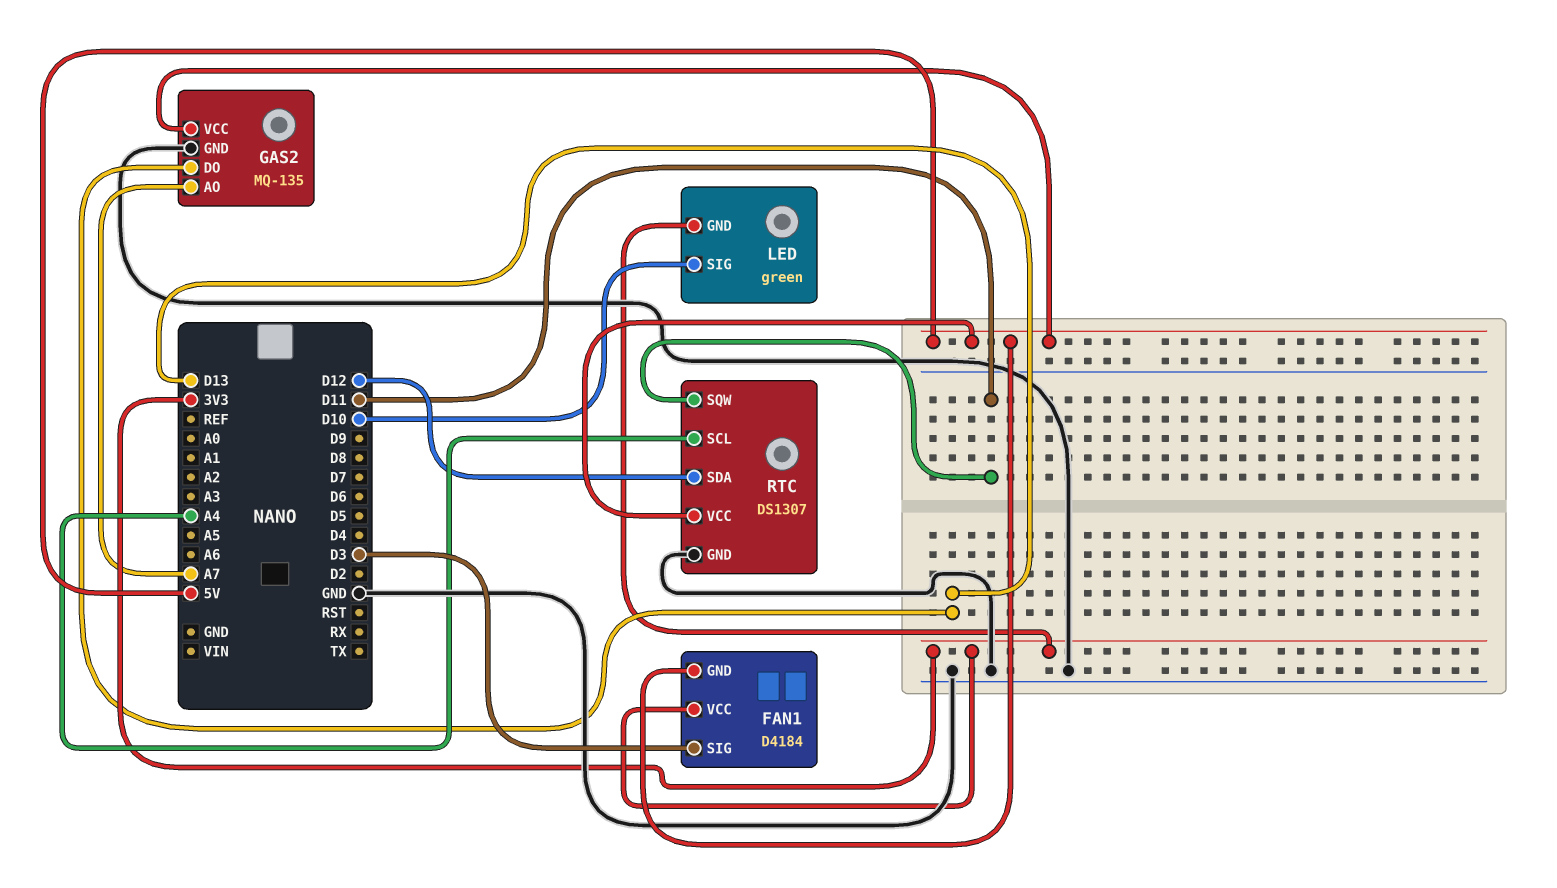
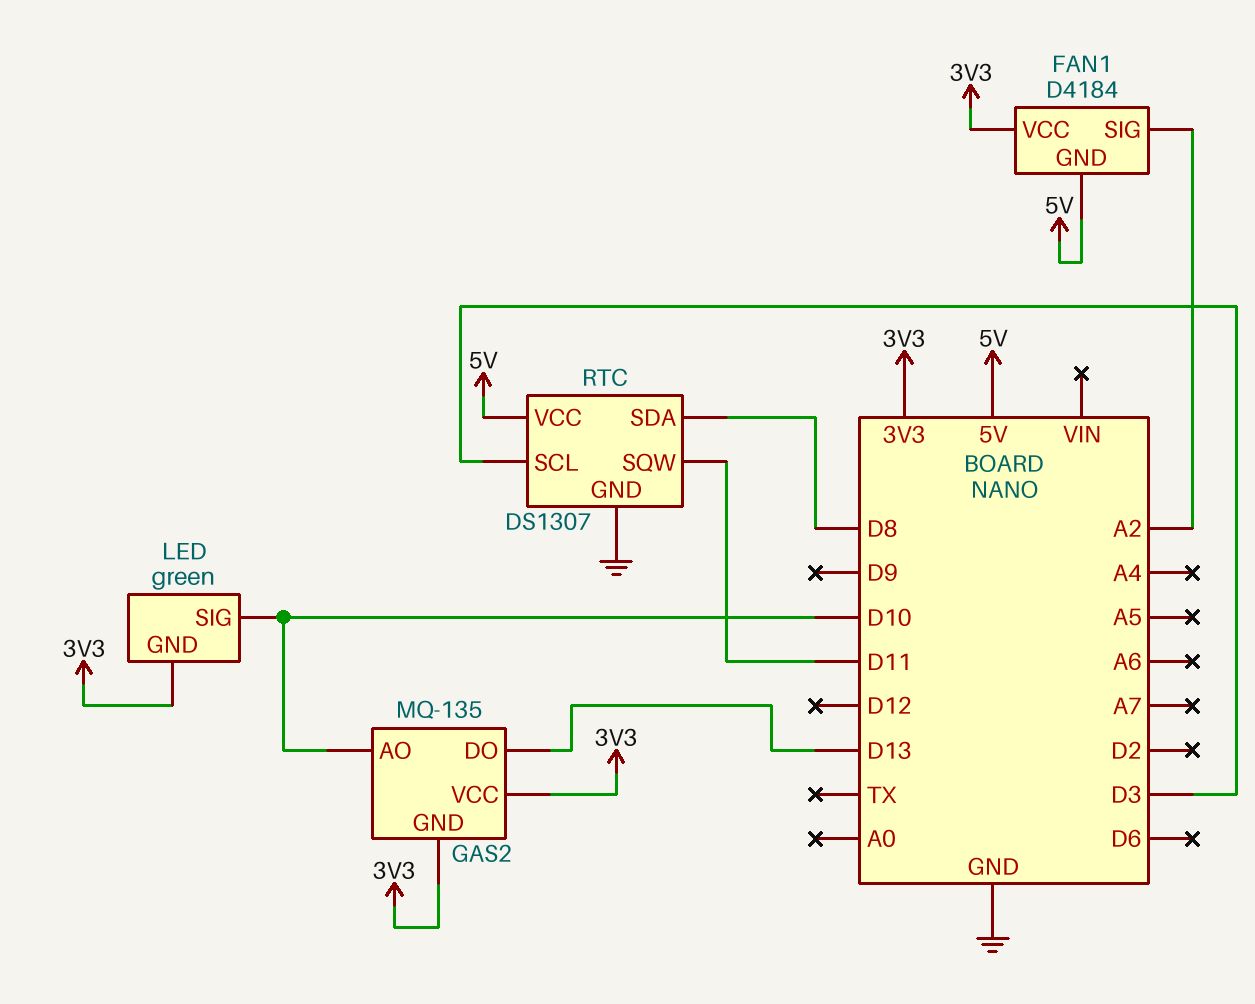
FAN1 pin SIG: D3 -> A2
GAS2 pin AO: A7 -> D10
GAS2 pin GND: GND -> 3V3
GAS2 pin VCC: 5V -> 3V3
RTC pin SCL: A4 -> D3
RTC pin SDA: D12 -> D8

